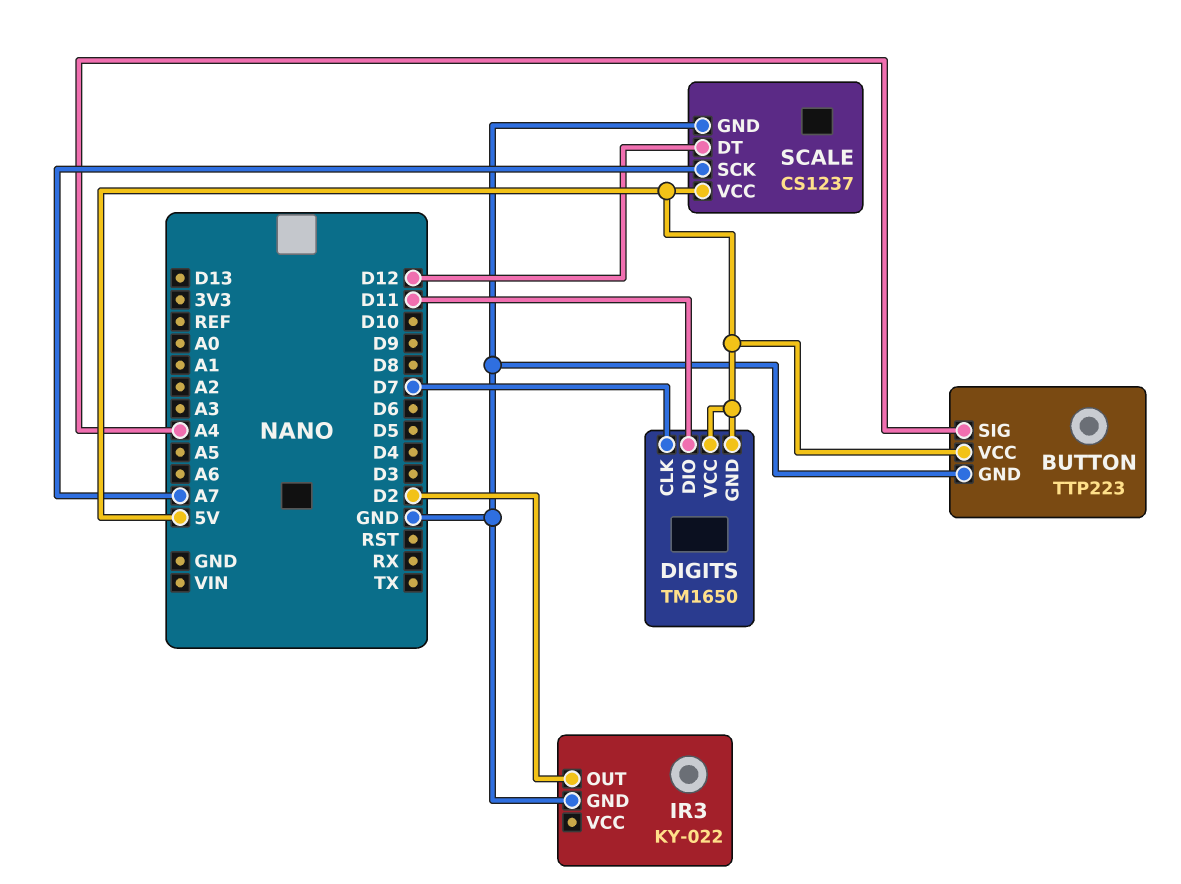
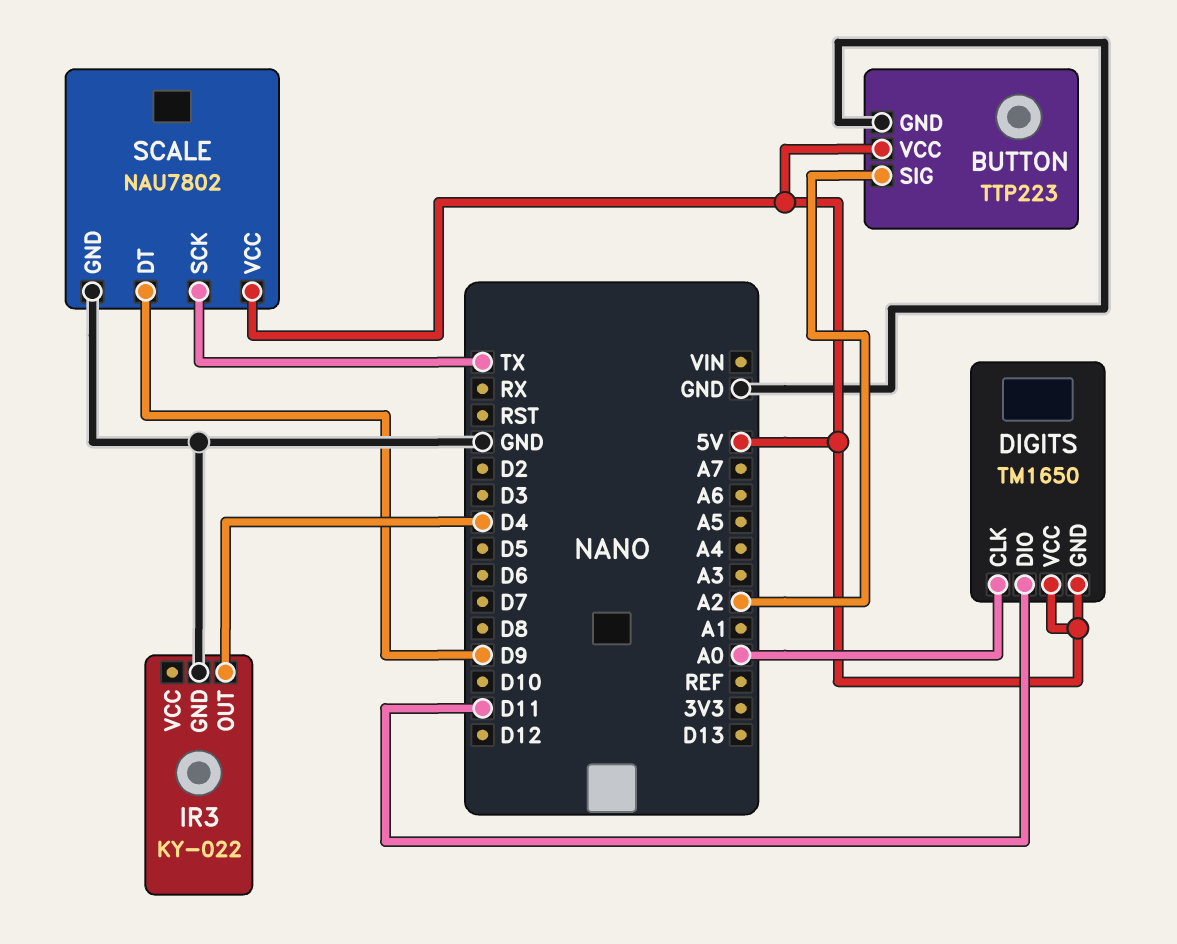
BUTTON pin SIG: A4 -> A2
DIGITS pin CLK: D7 -> A0
IR3 pin OUT: D2 -> D4
SCALE: CS1237 -> NAU7802
SCALE pin DT: D12 -> D9
SCALE pin SCK: A7 -> TX

